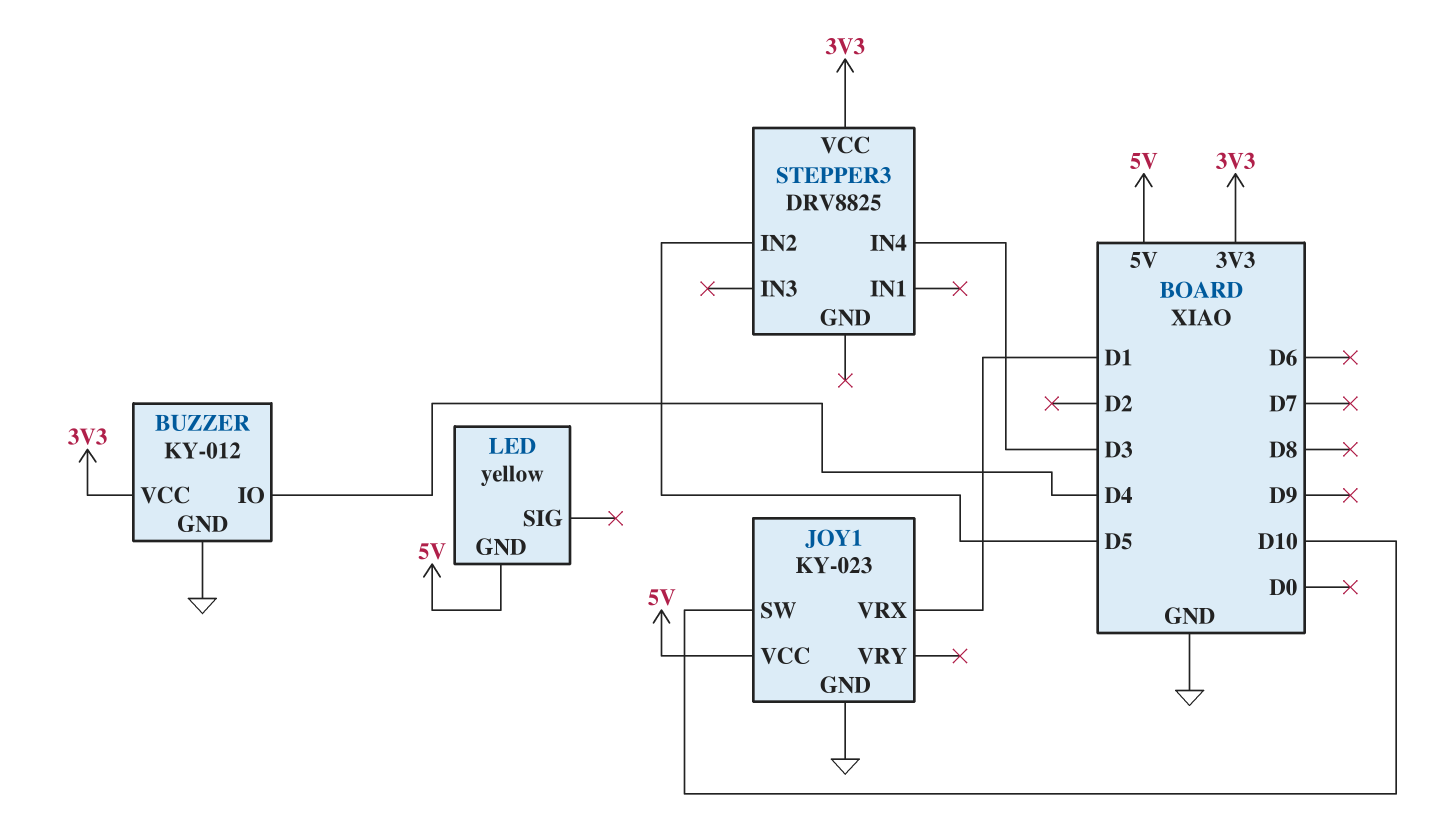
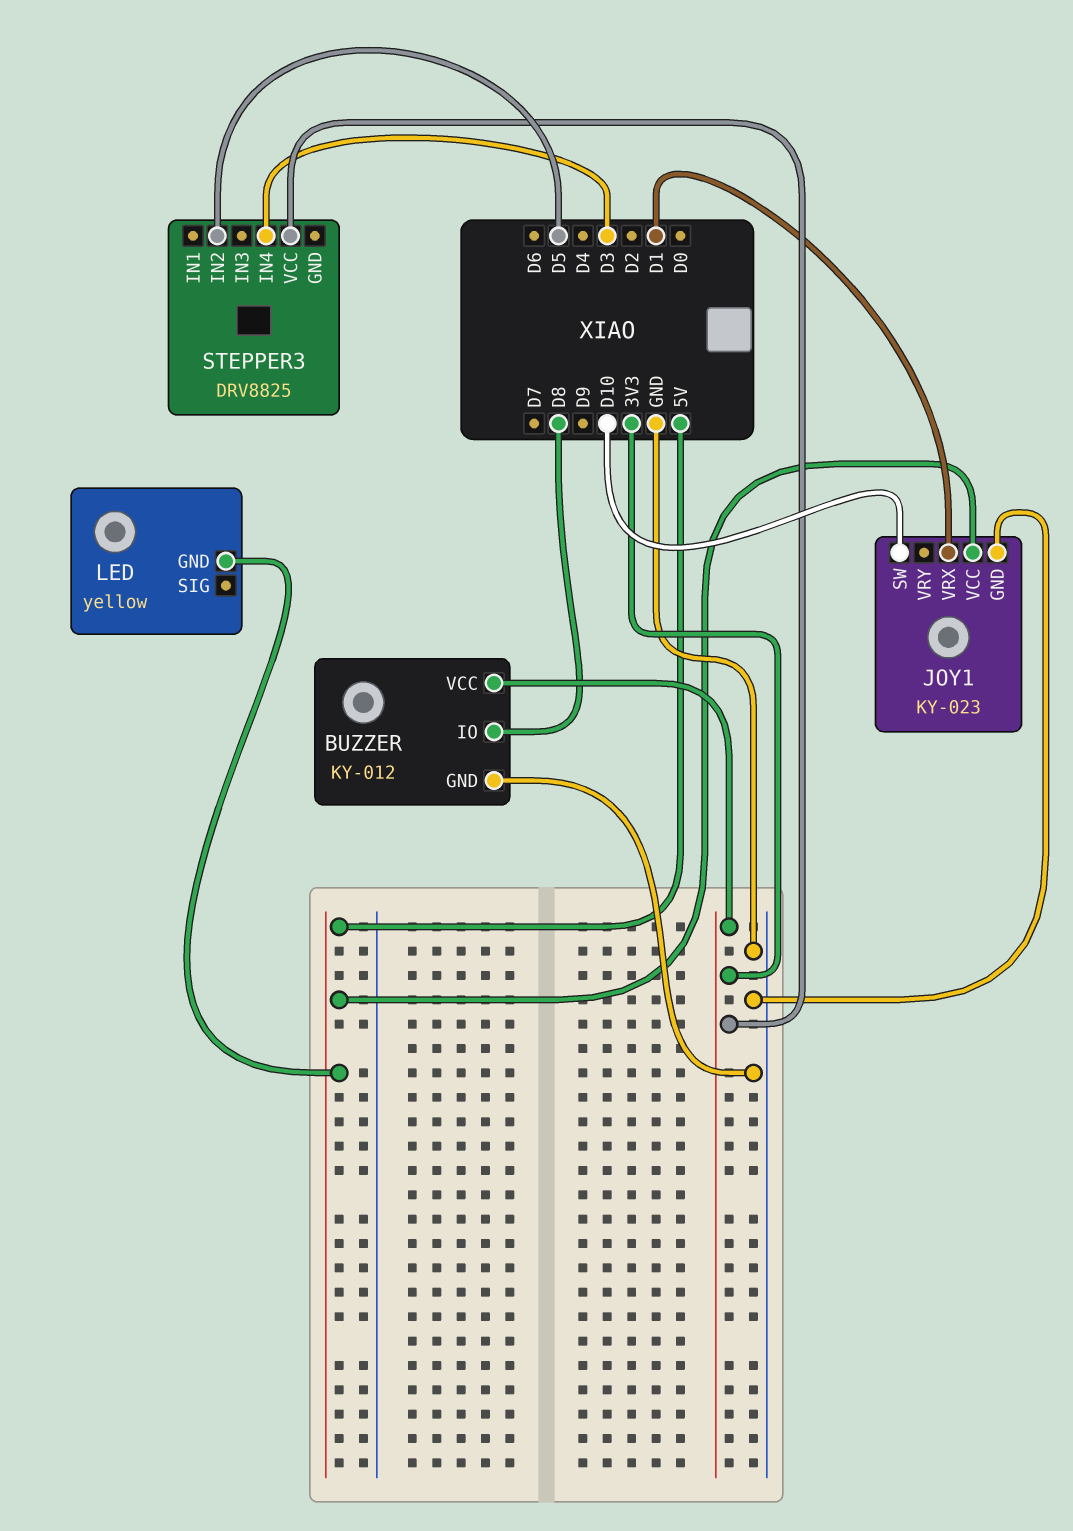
BUZZER pin IO: D4 -> D8

